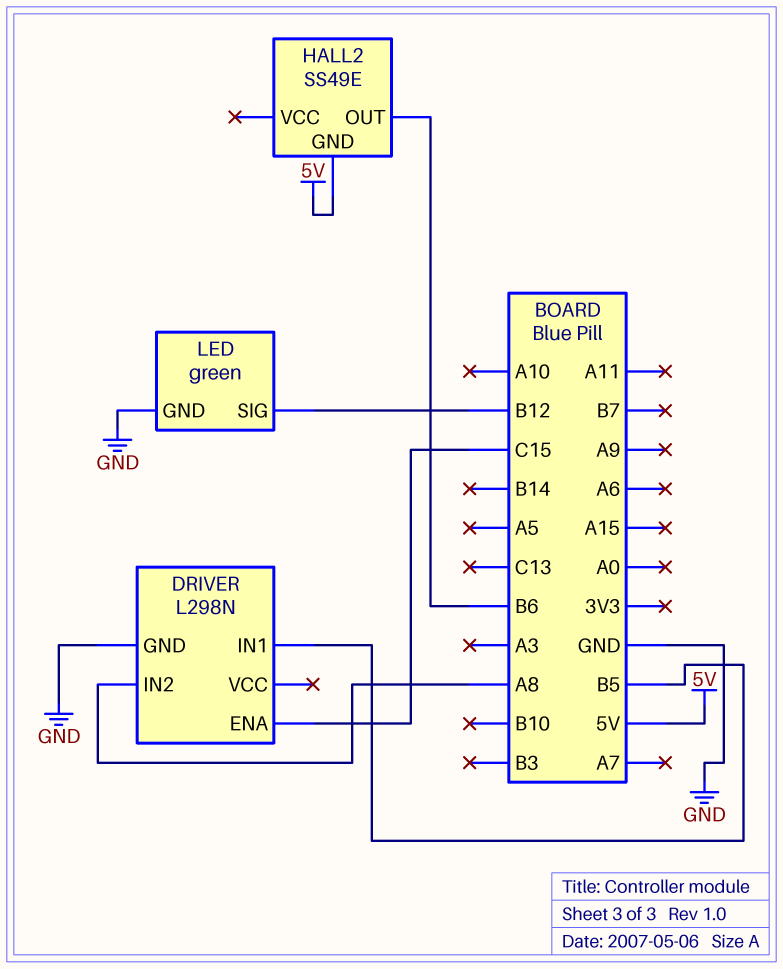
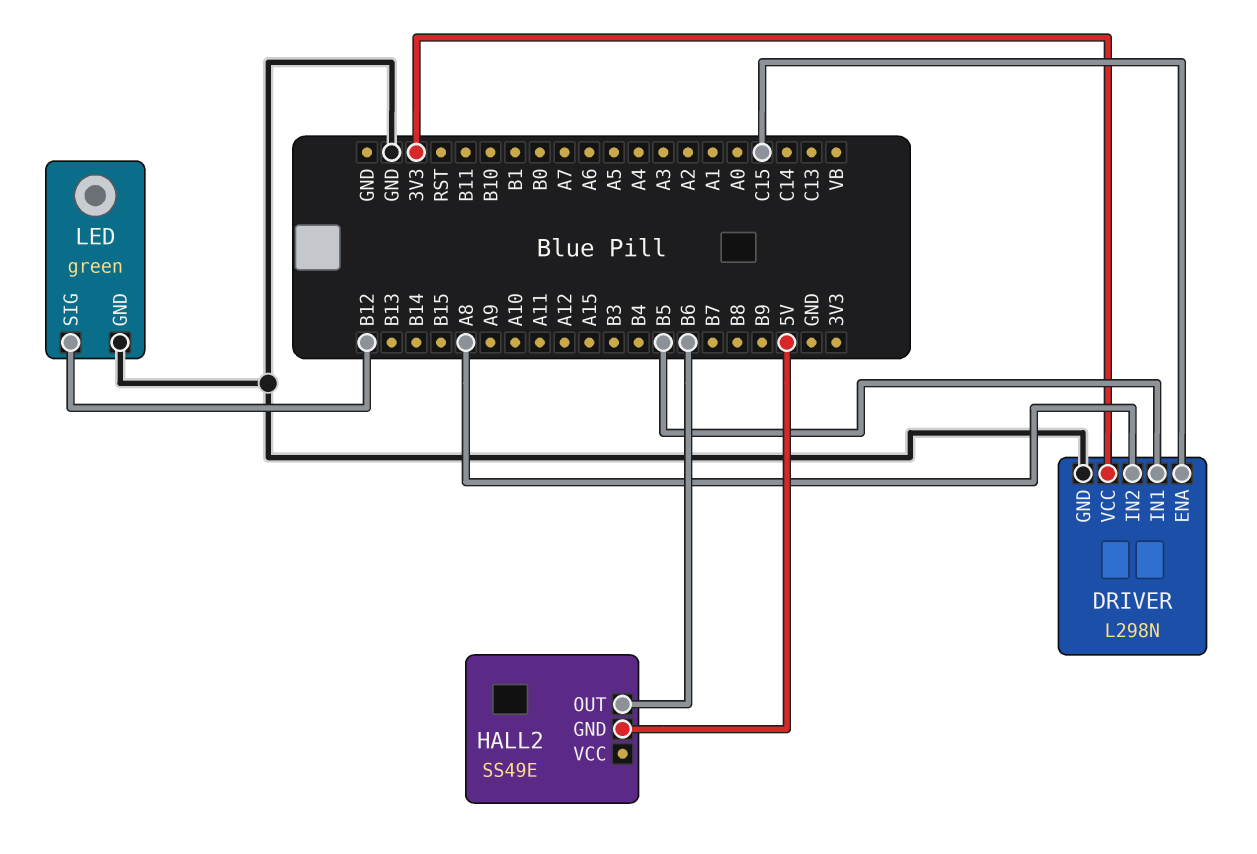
DRIVER pin VCC: none -> 3V3

